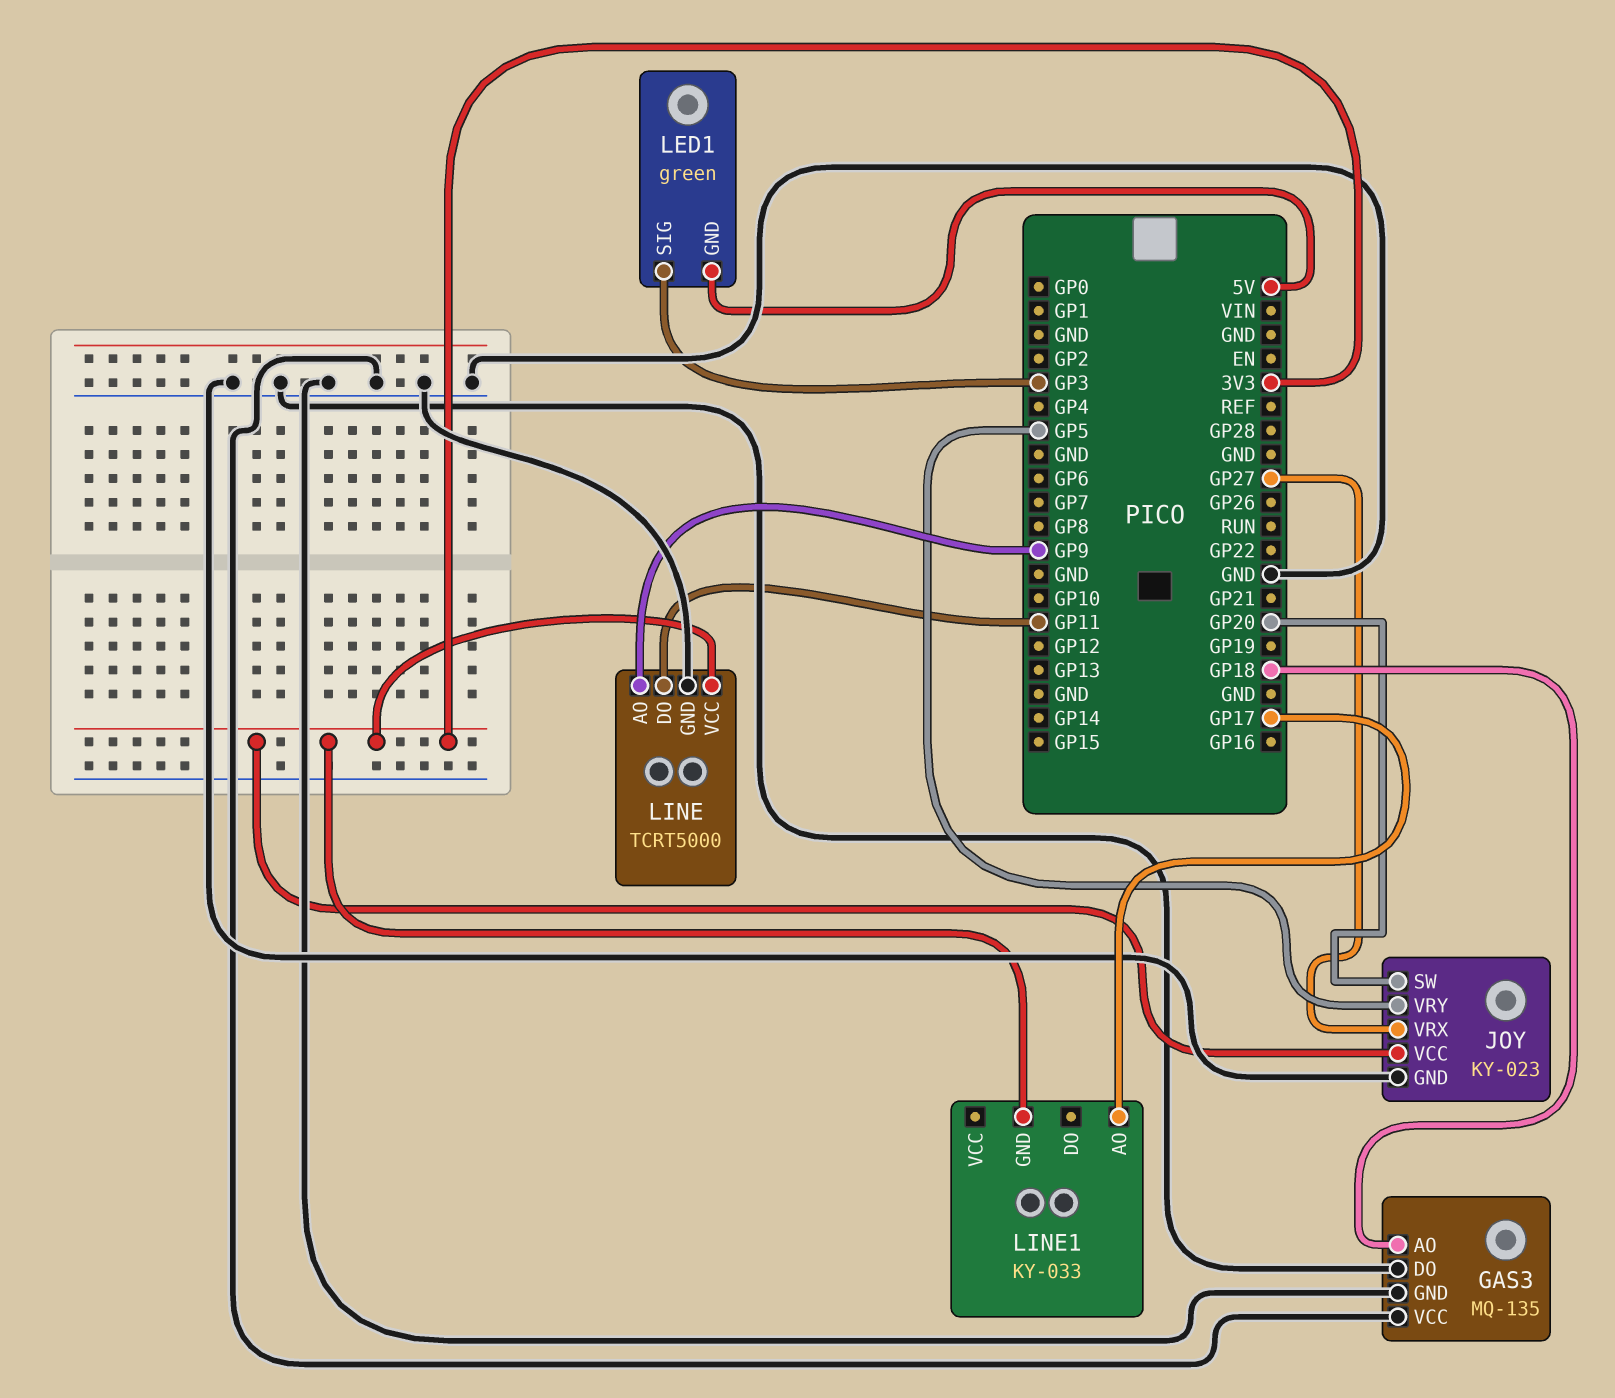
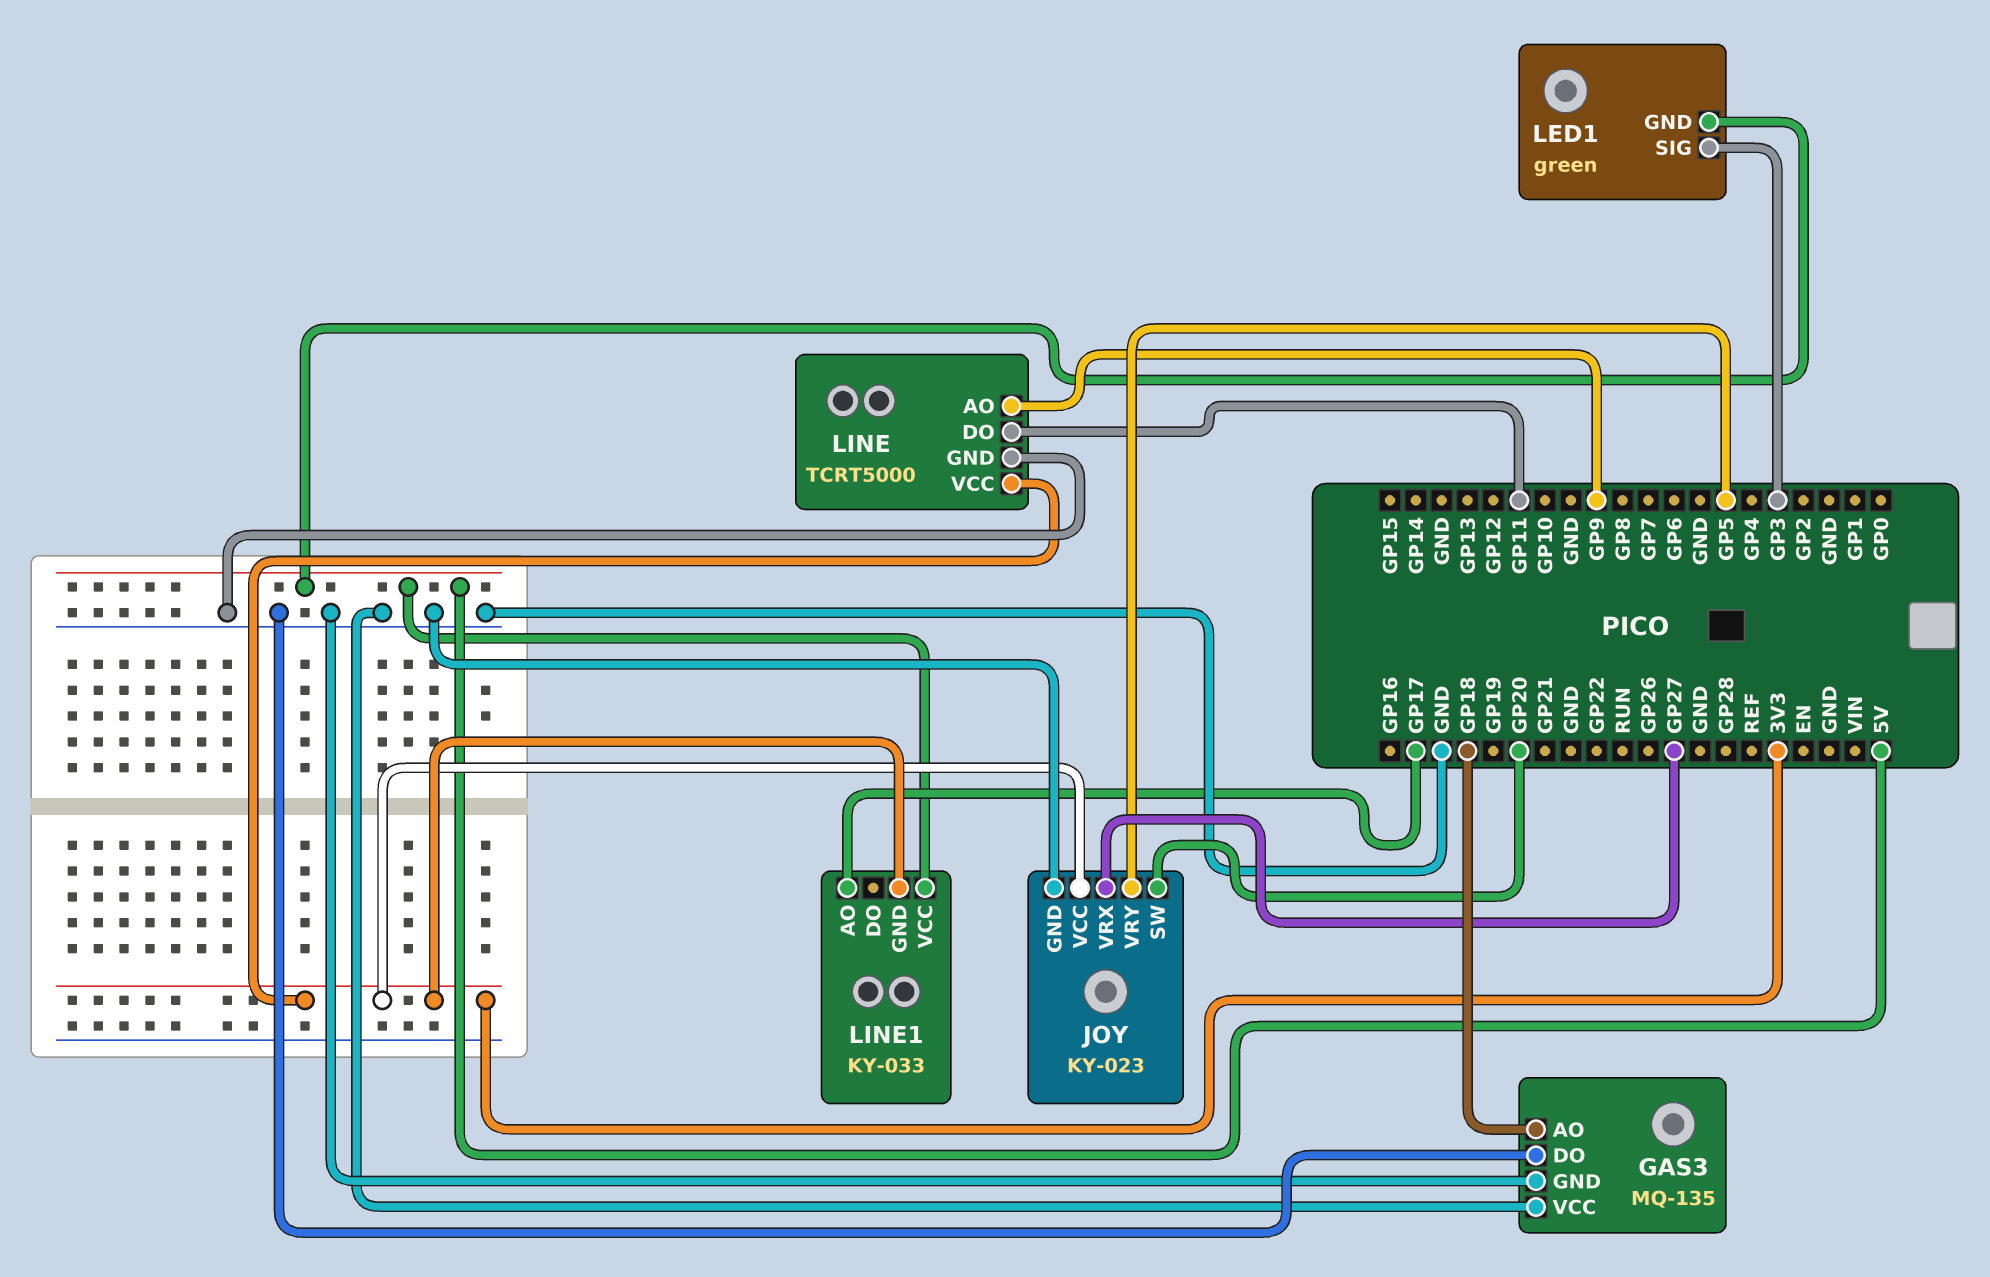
LINE1 pin VCC: none -> 5V

